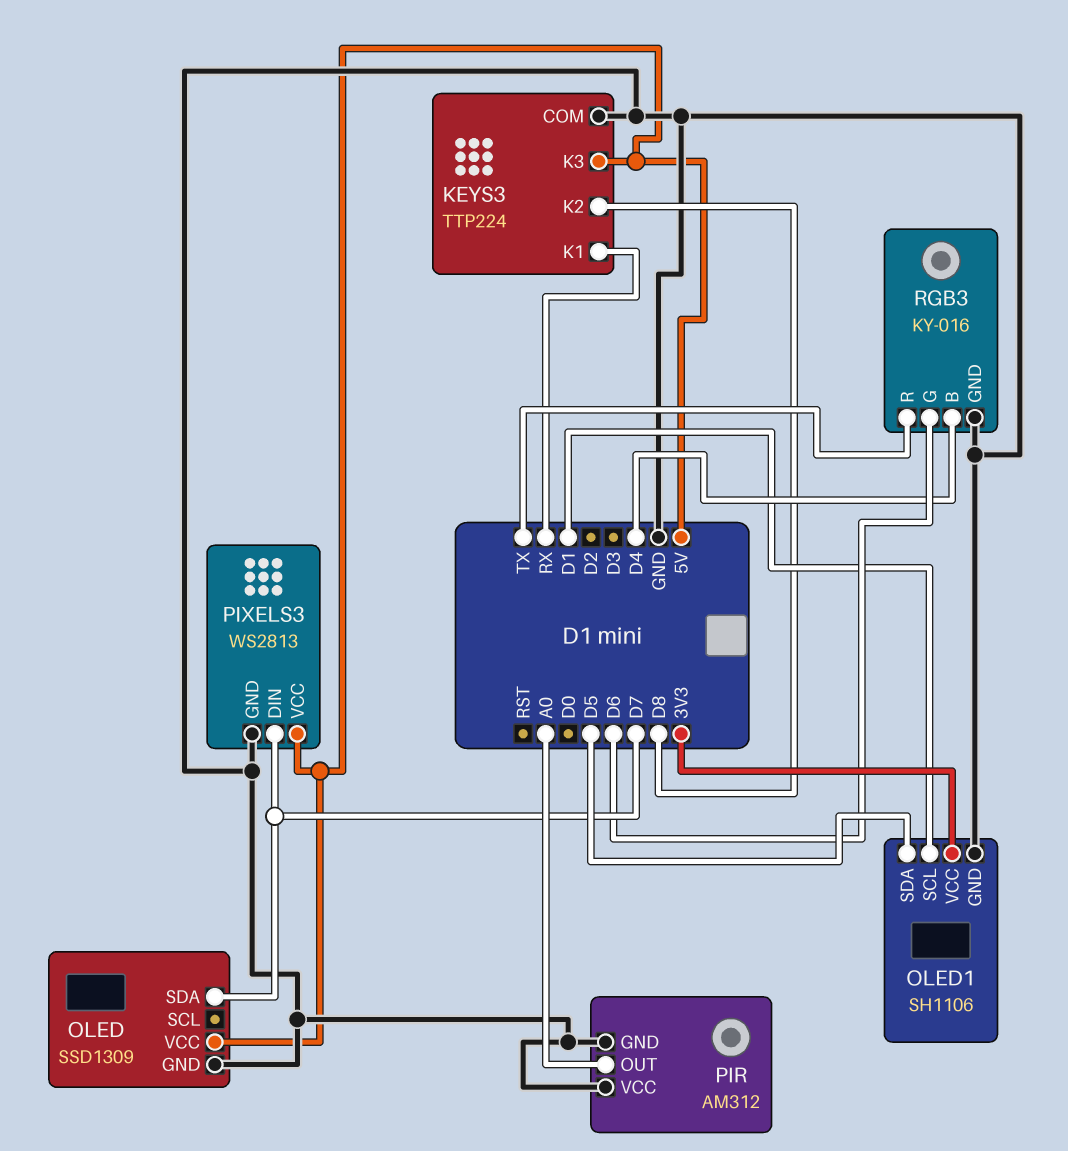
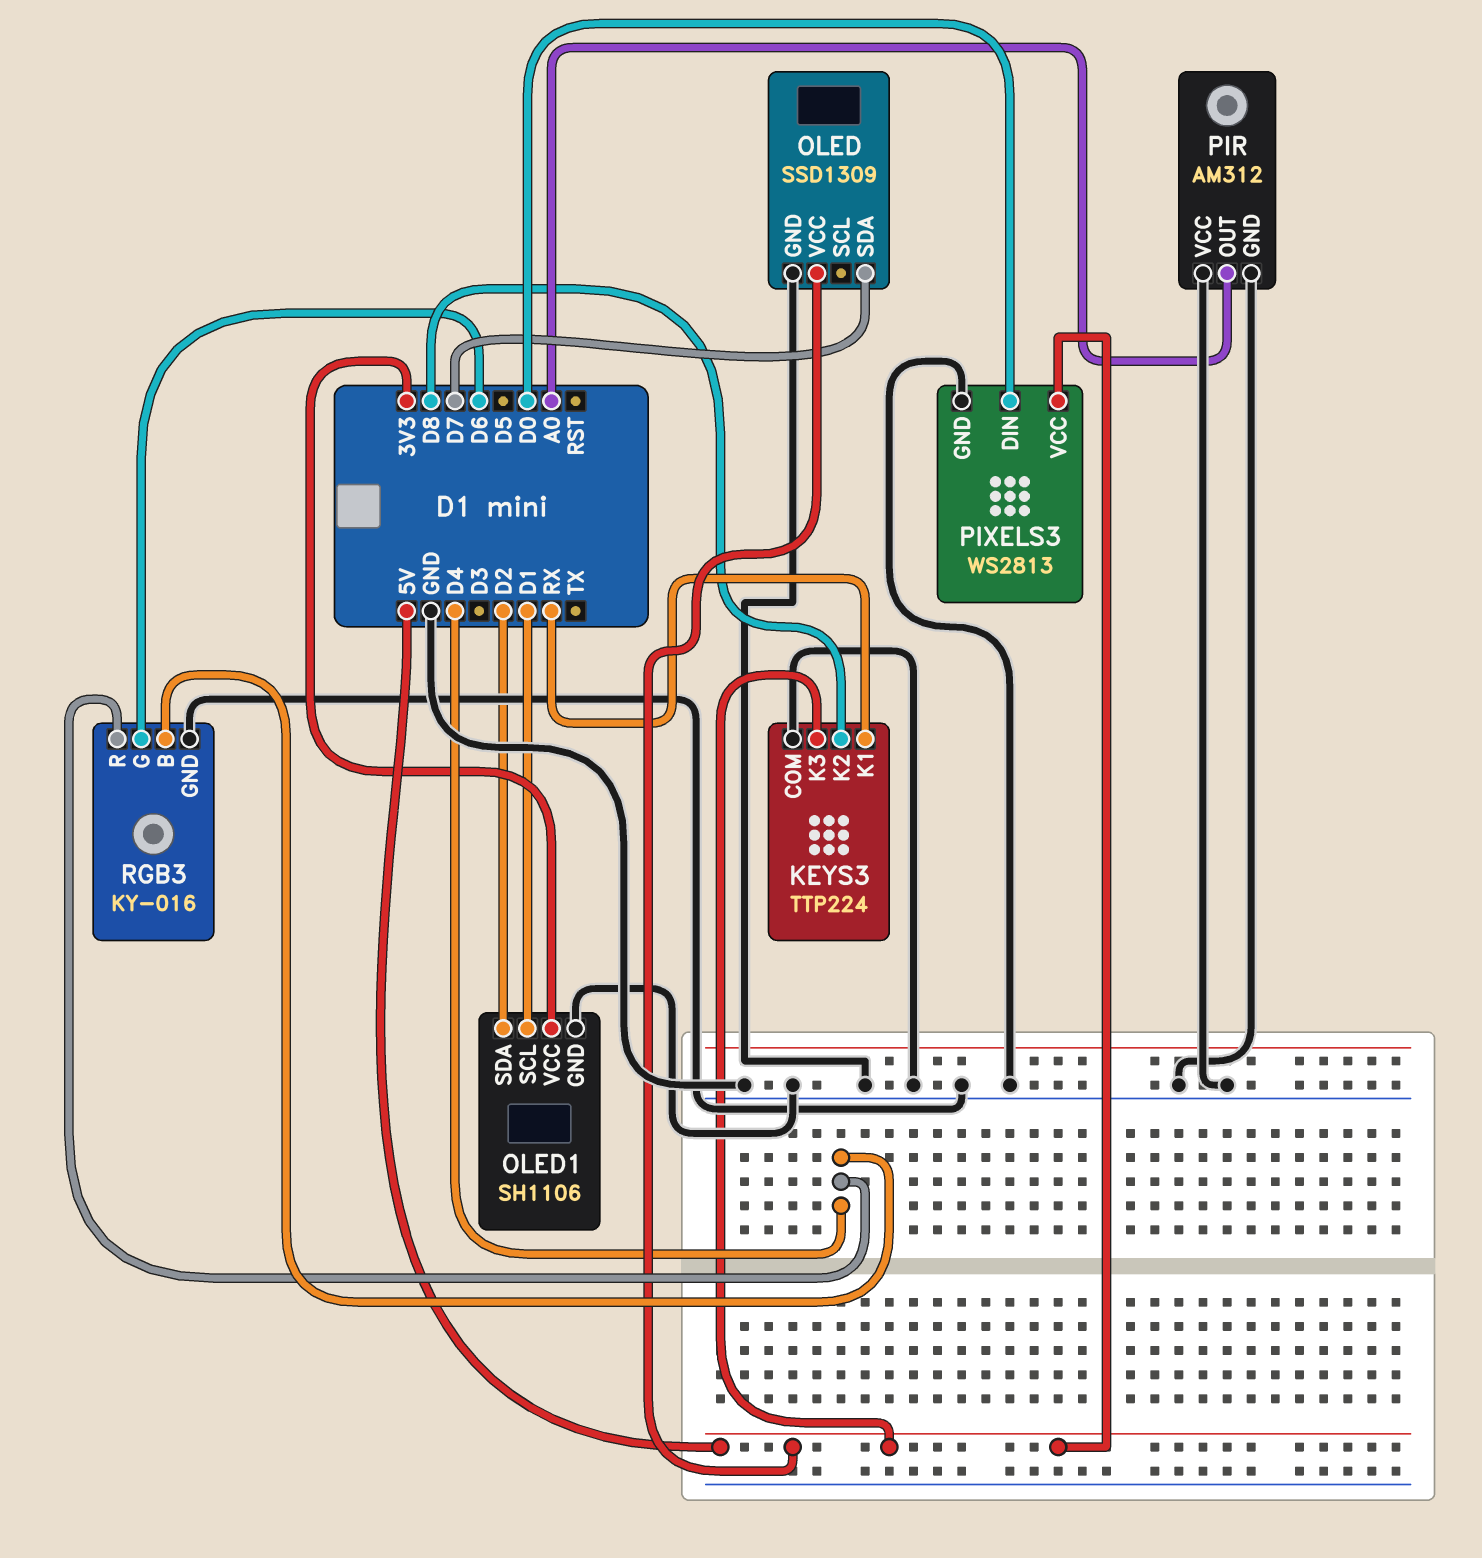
OLED1 pin SDA: D5 -> D2
PIXELS3 pin DIN: D7 -> D0
RGB3 pin R: TX -> D4

